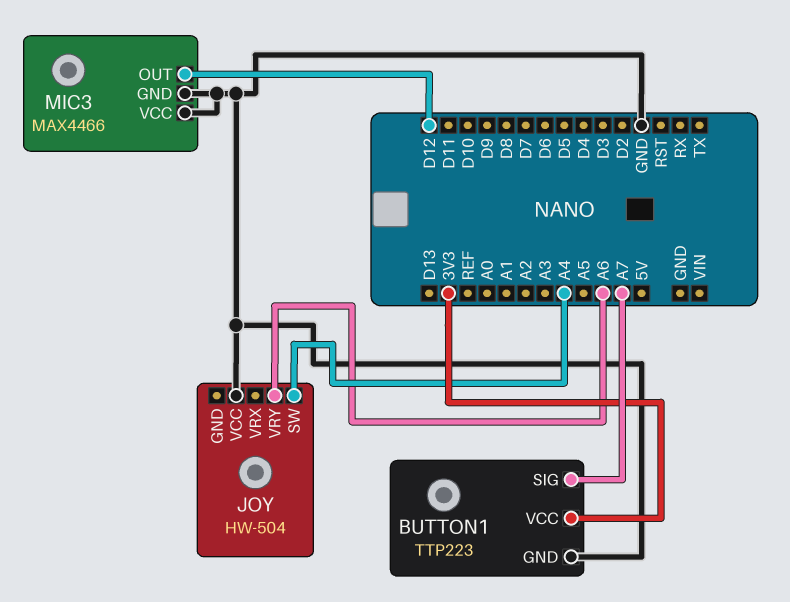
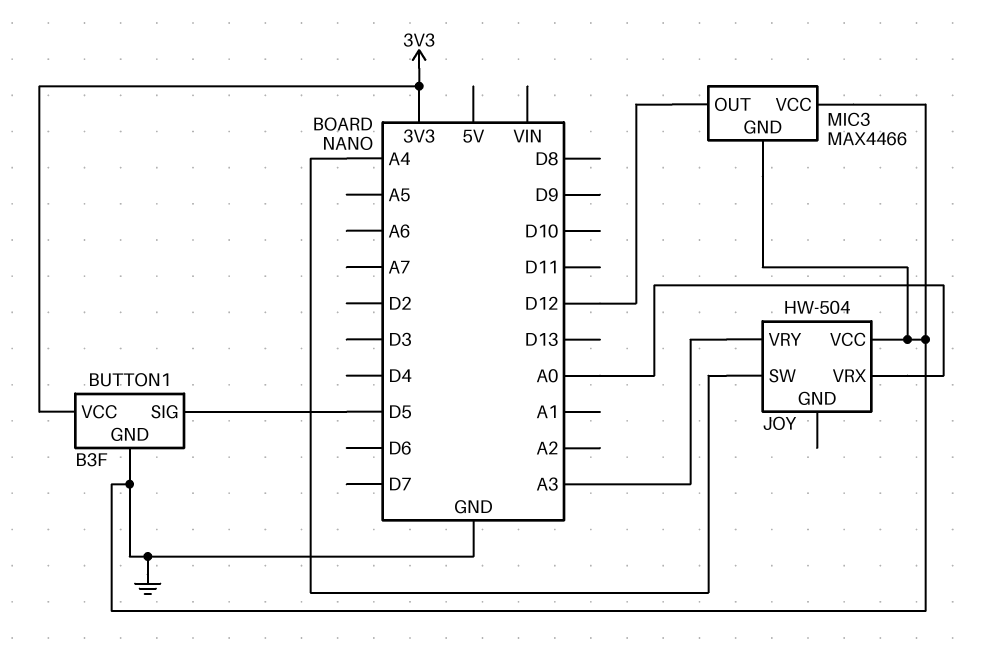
BUTTON1: TTP223 -> B3F
BUTTON1 pin SIG: A7 -> D5
JOY pin VRX: none -> A0
JOY pin VRY: A6 -> A3

